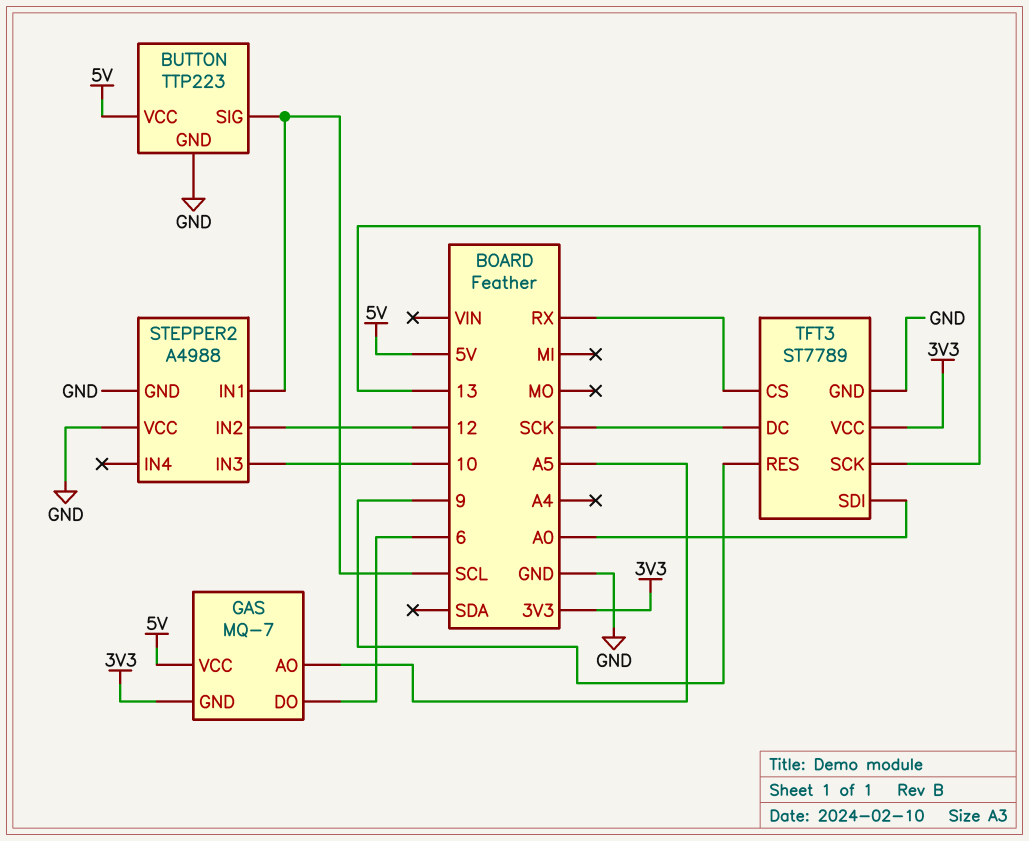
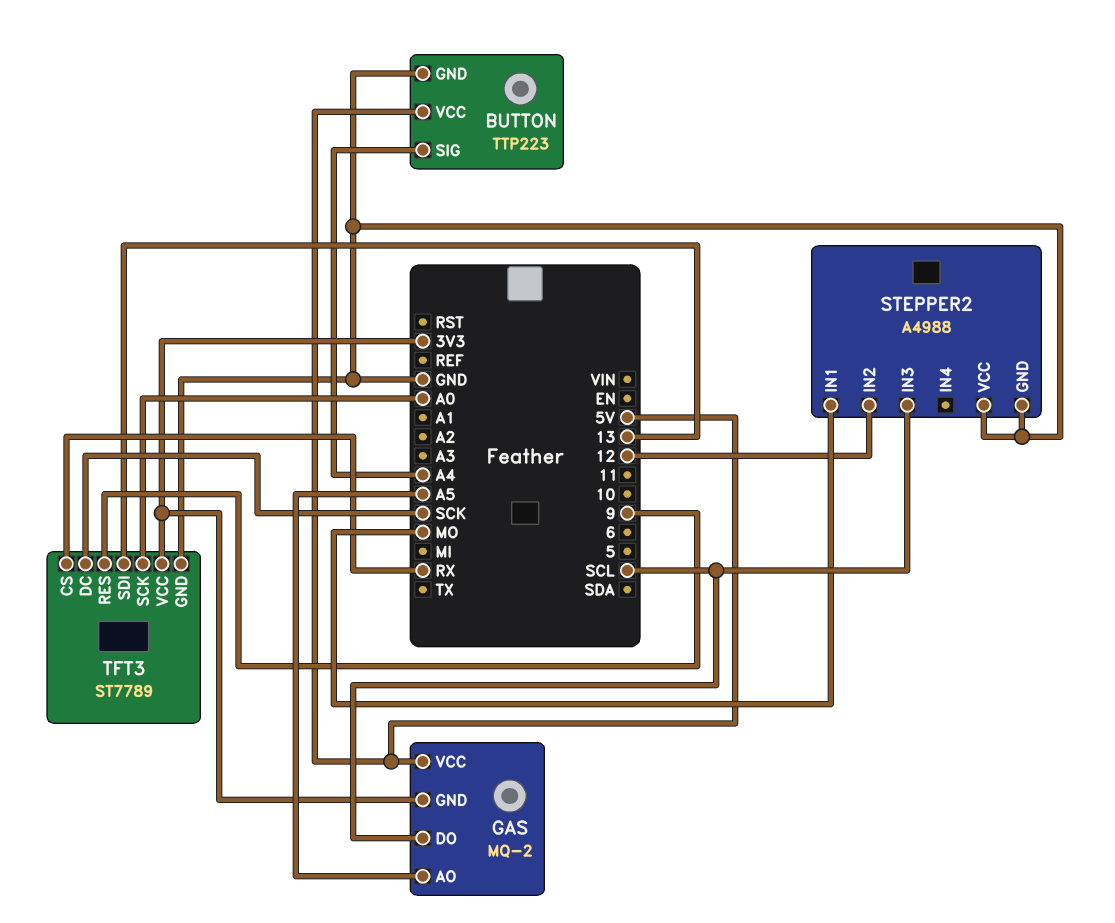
BUTTON pin SIG: SCL -> A4
GAS: MQ-7 -> MQ-2
GAS pin DO: 6 -> SCL
STEPPER2 pin IN1: SCL -> MO
STEPPER2 pin IN3: 10 -> SCL
TFT3 pin SCK: 13 -> A0
TFT3 pin SDI: A0 -> 13

